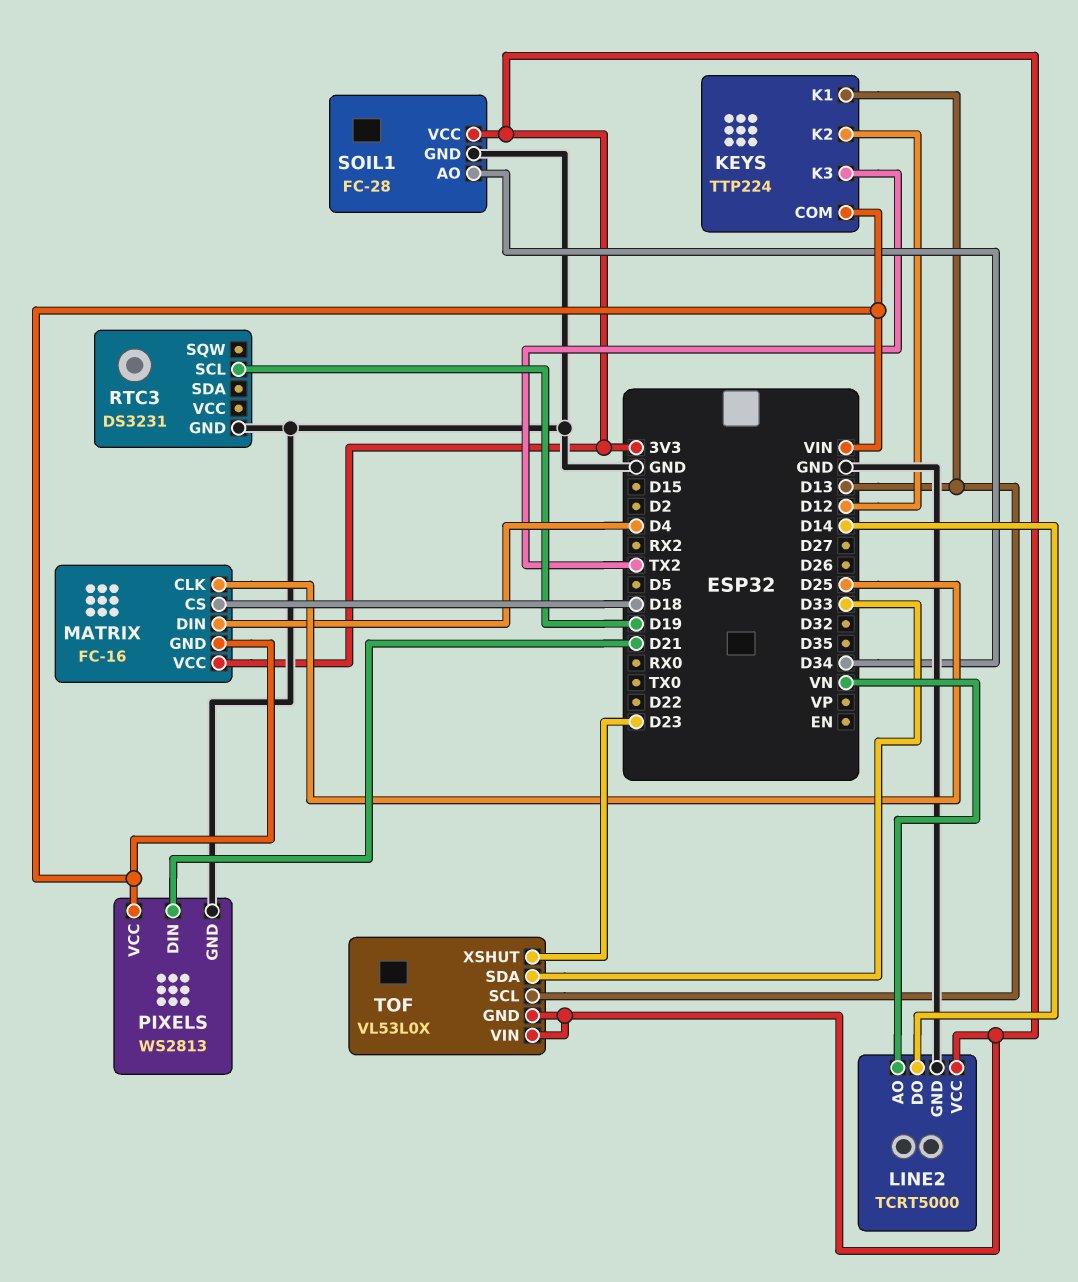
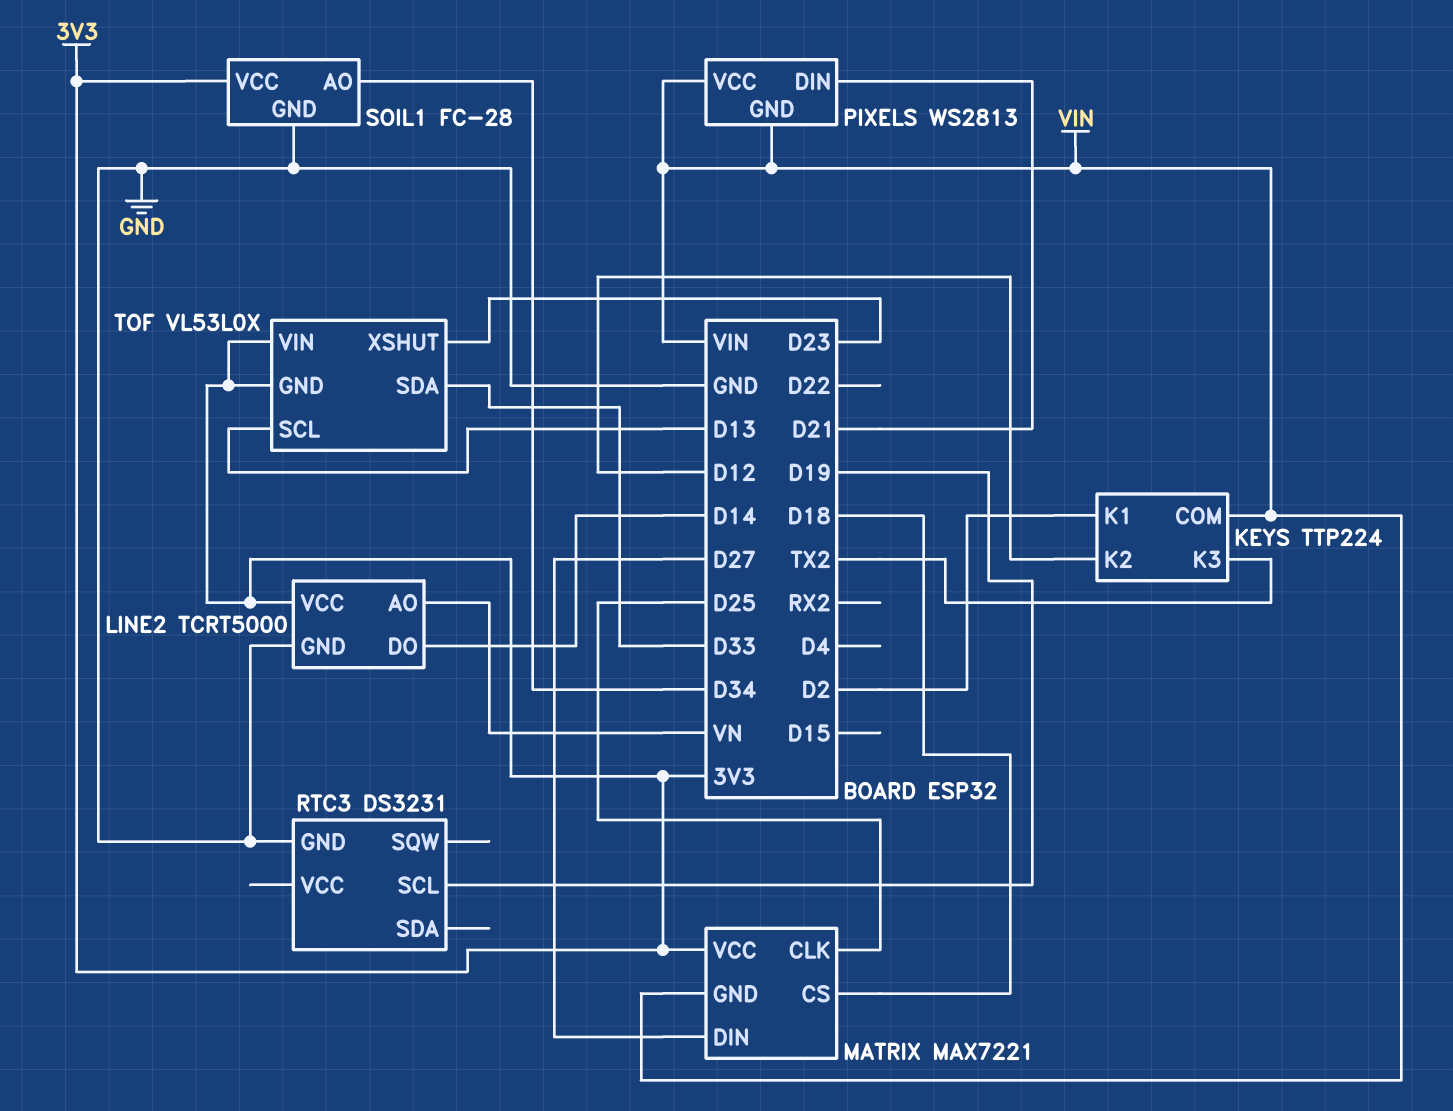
KEYS pin K1: D13 -> D2
MATRIX: FC-16 -> MAX7221
MATRIX pin DIN: D4 -> D27
PIXELS pin GND: GND -> VIN

